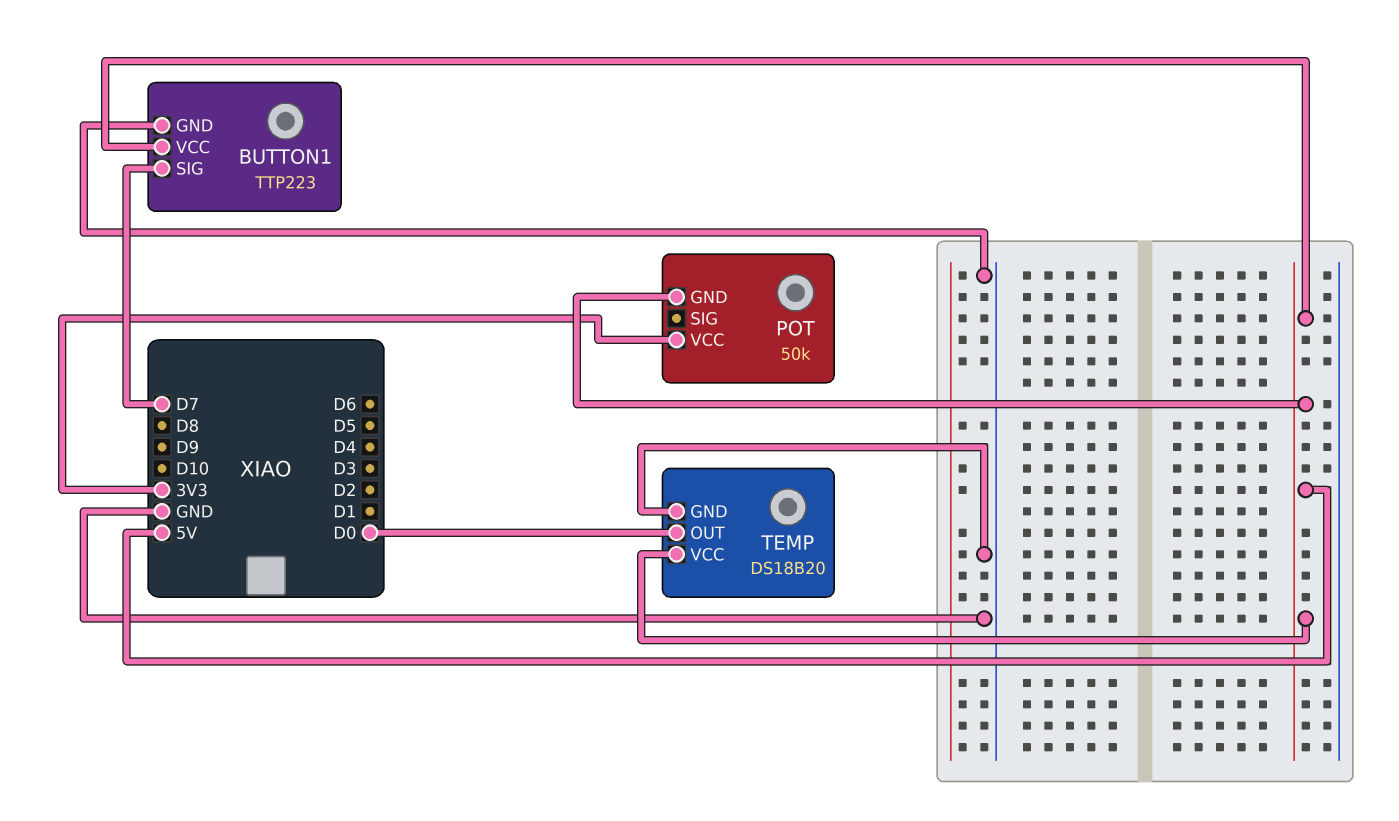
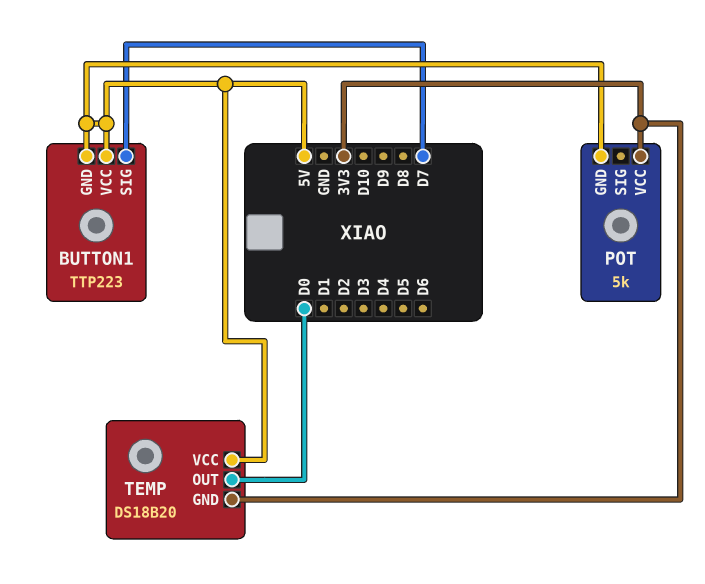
BUTTON1 pin GND: GND -> 5V
POT: 50k -> 5k
TEMP pin GND: GND -> 3V3

